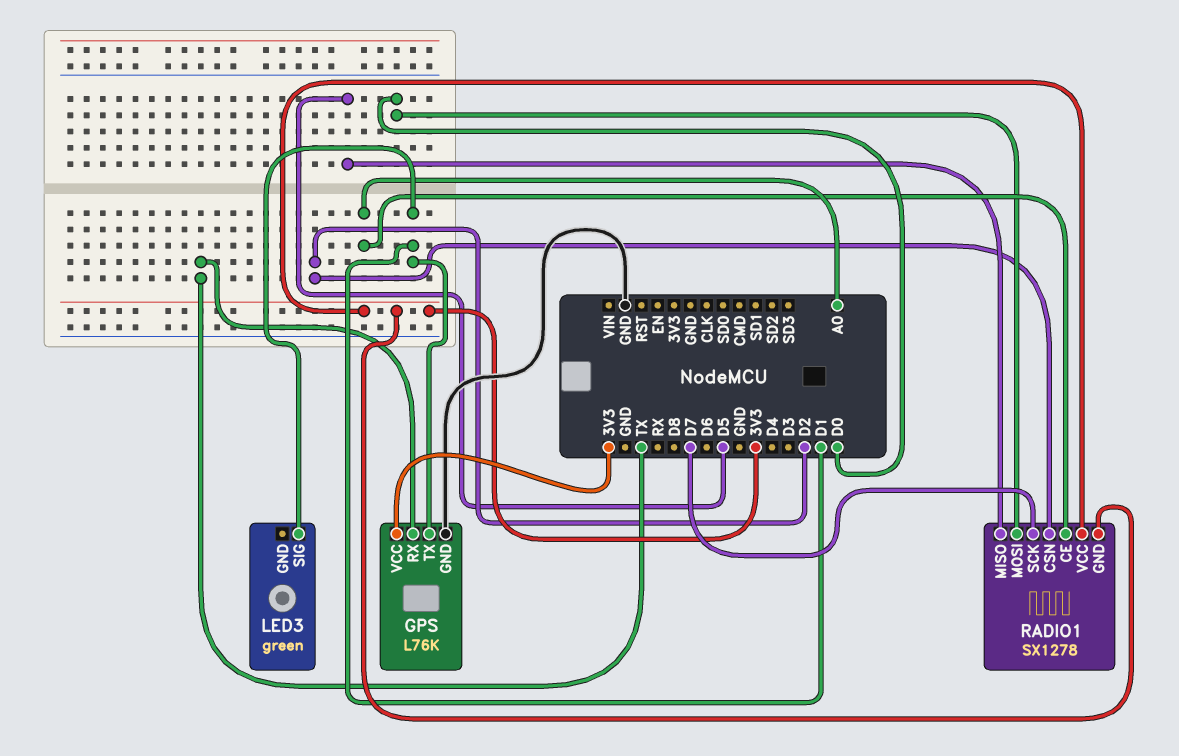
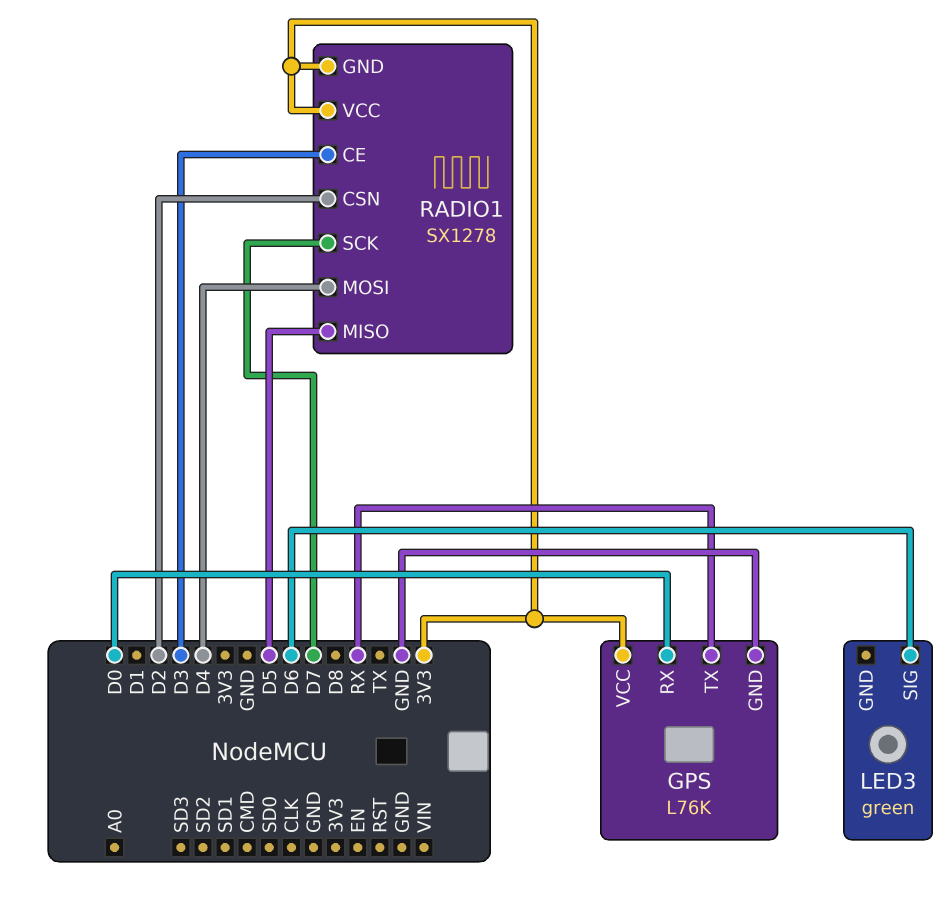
GPS pin RX: TX -> D0
GPS pin TX: D1 -> RX
LED3 pin SIG: D1 -> D6
RADIO1 pin CE: A0 -> D3
RADIO1 pin MOSI: D0 -> D4

